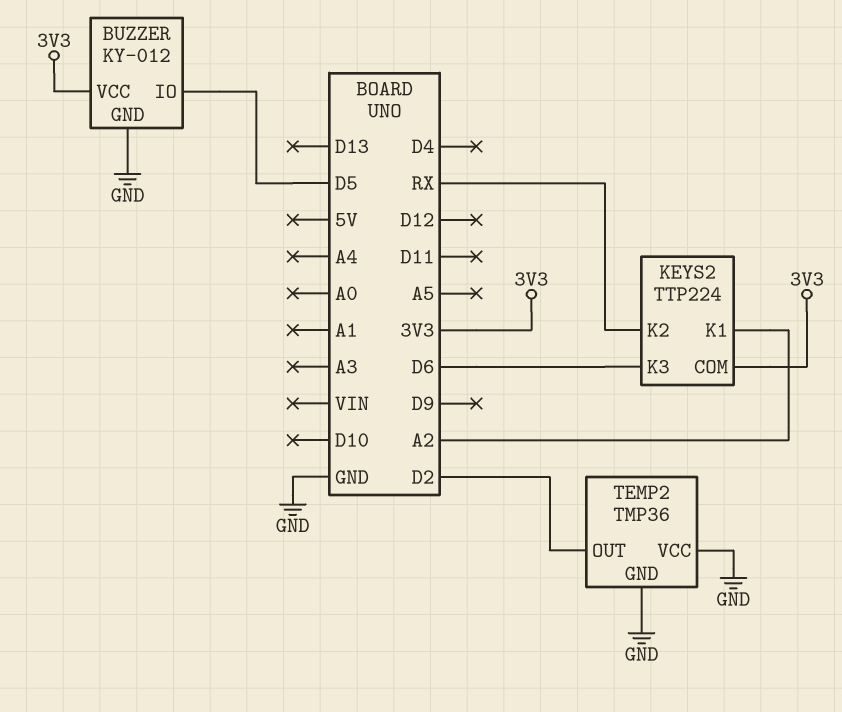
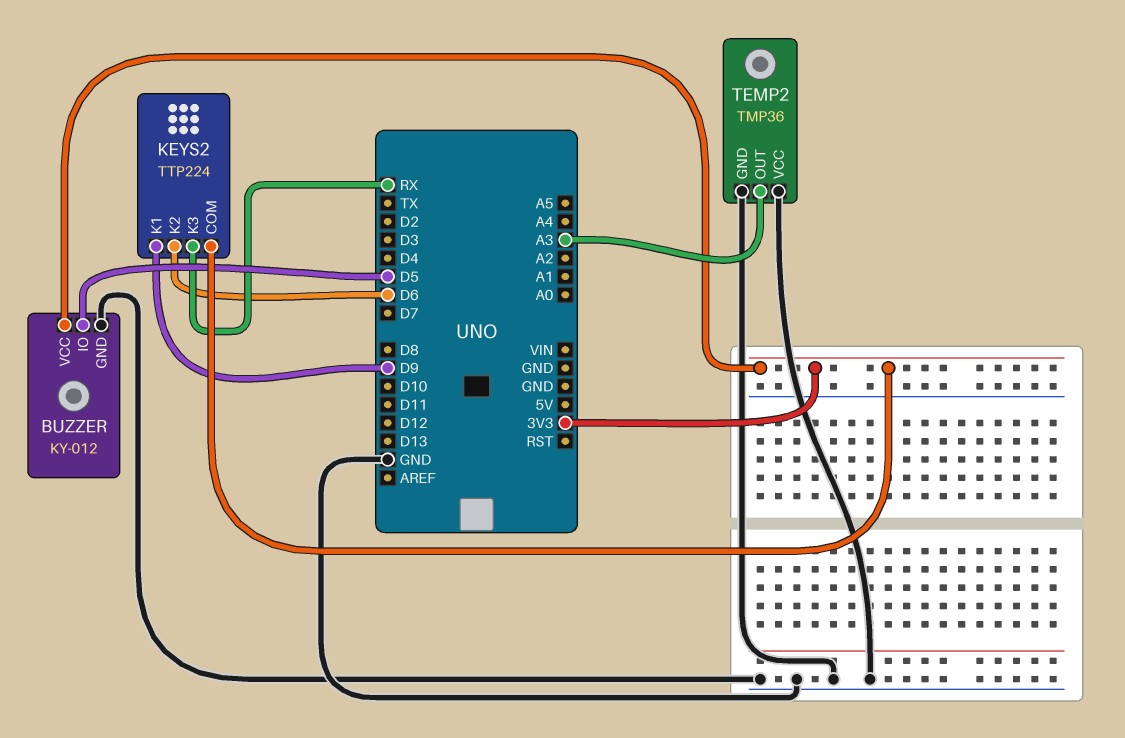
KEYS2 pin K1: A2 -> D9
KEYS2 pin K2: RX -> D6
KEYS2 pin K3: D6 -> RX
TEMP2 pin OUT: D2 -> A3

